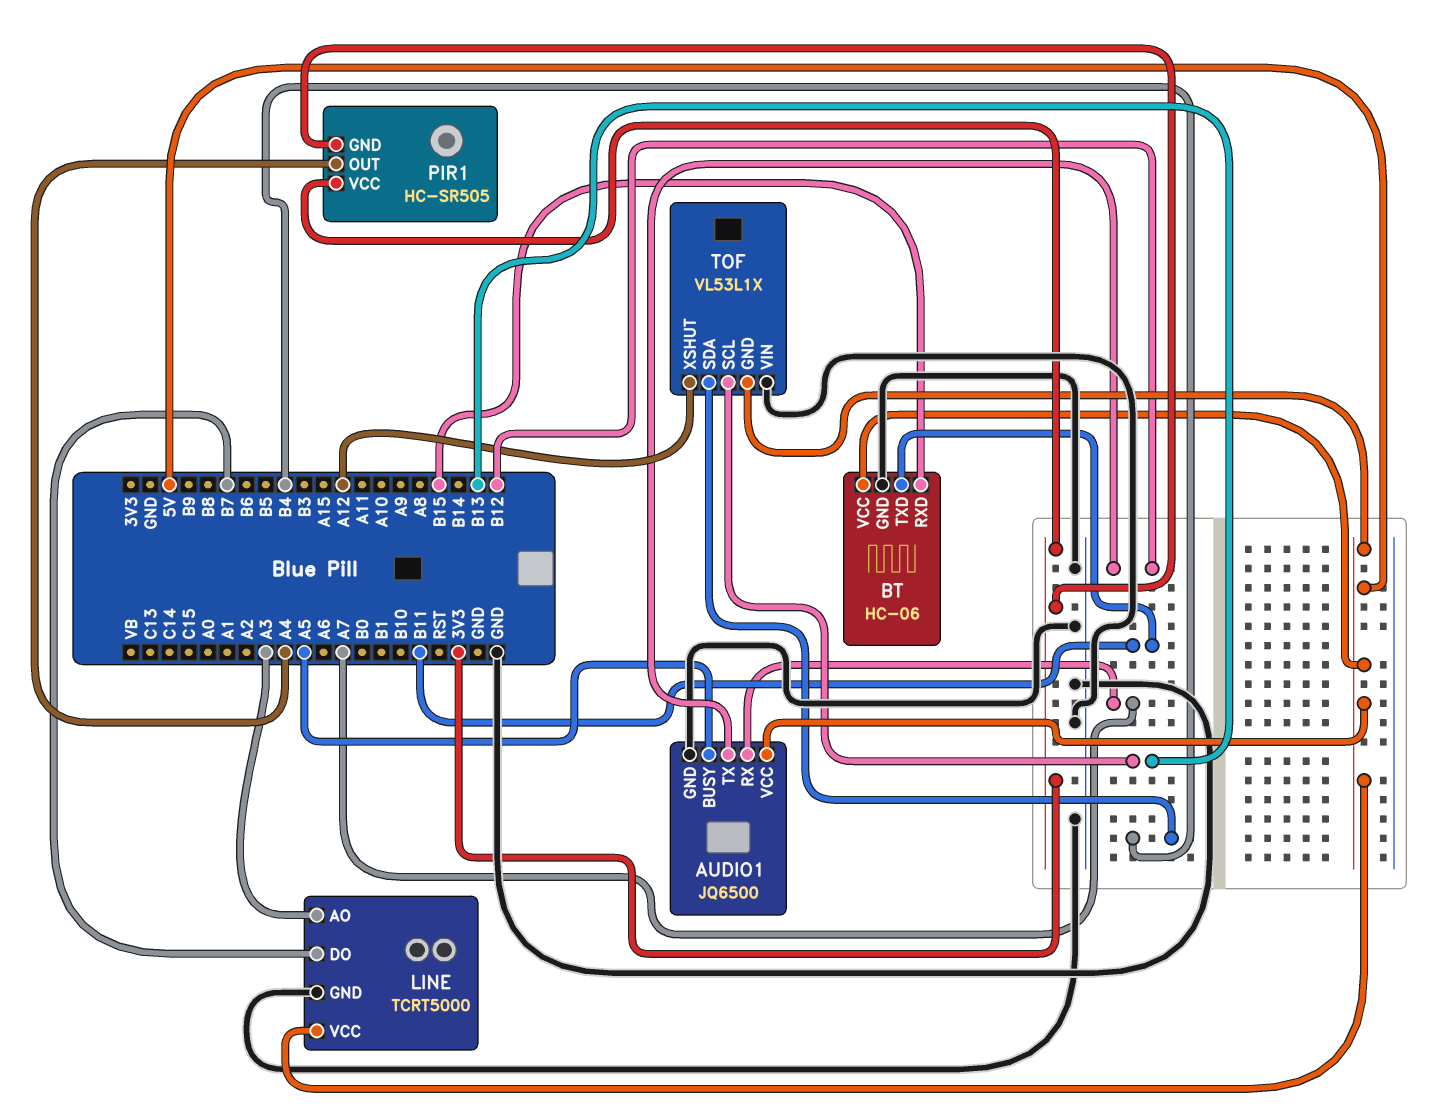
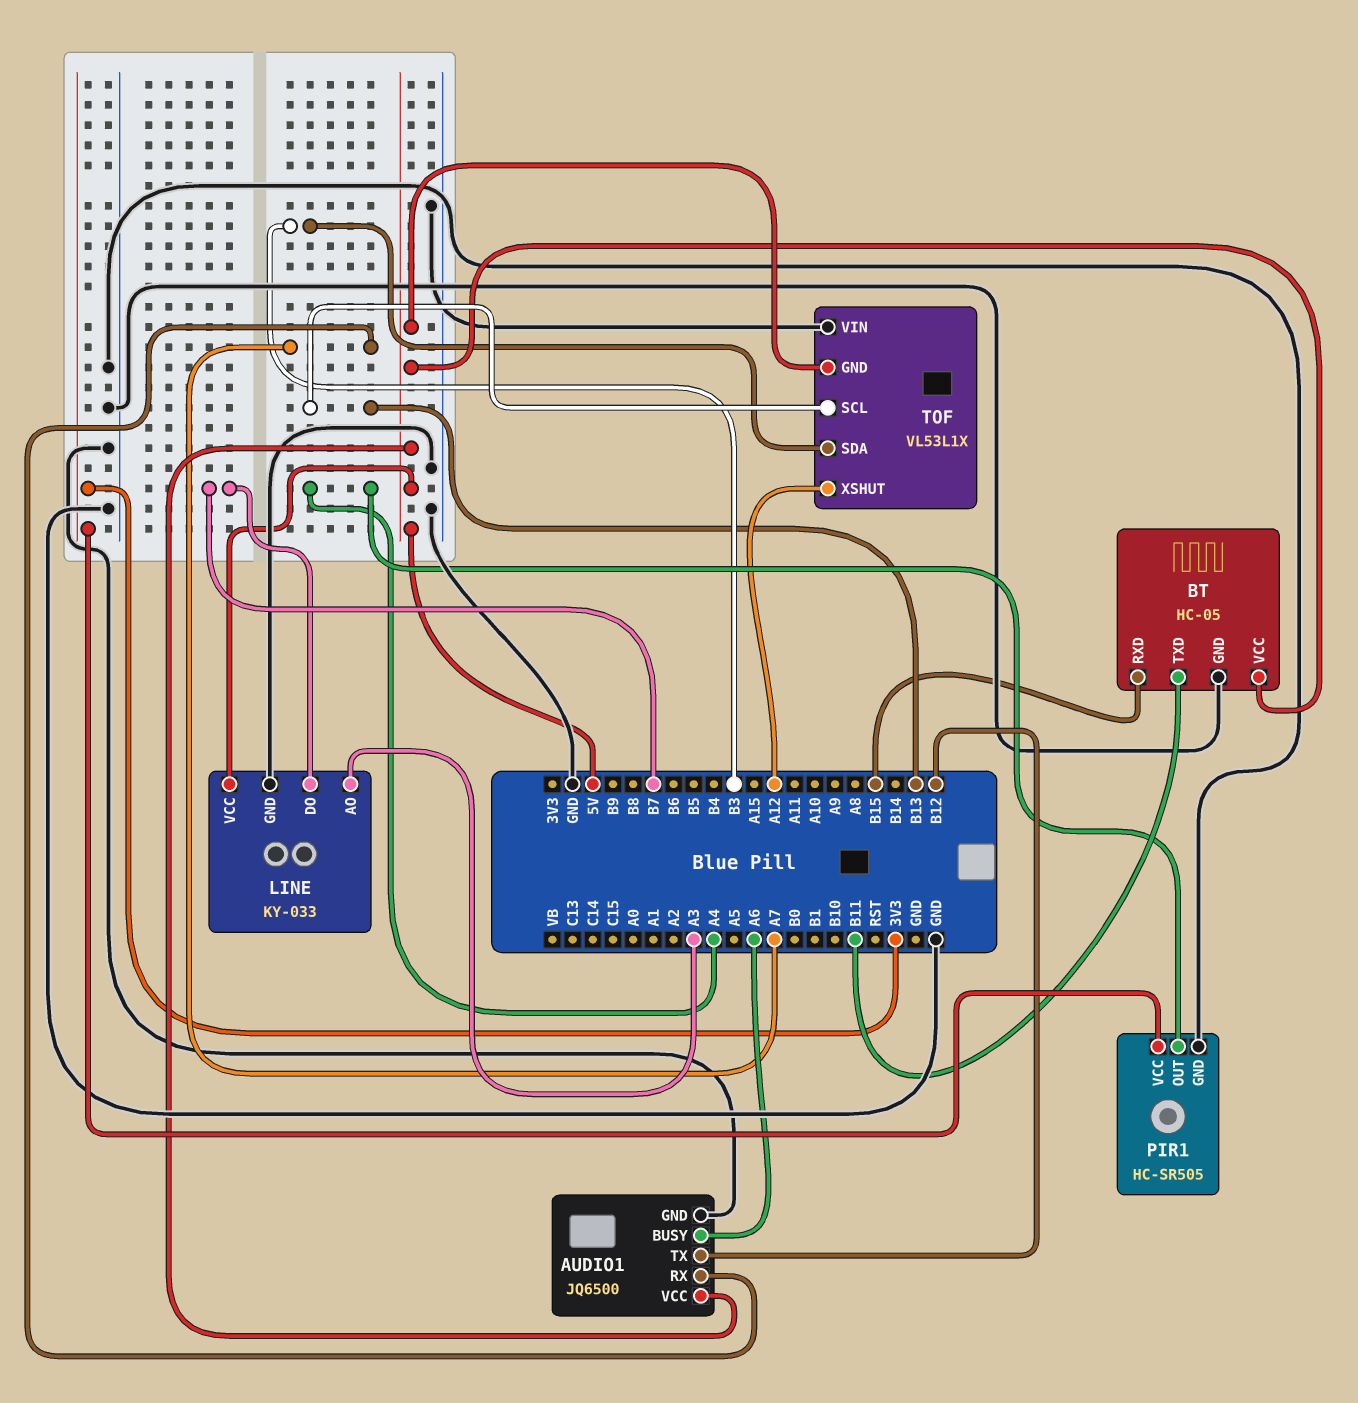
AUDIO1 pin BUSY: A5 -> A6
BT: HC-06 -> HC-05
LINE: TCRT5000 -> KY-033
PIR1 pin GND: 3V3 -> GND
TOF pin SDA: B4 -> B3

